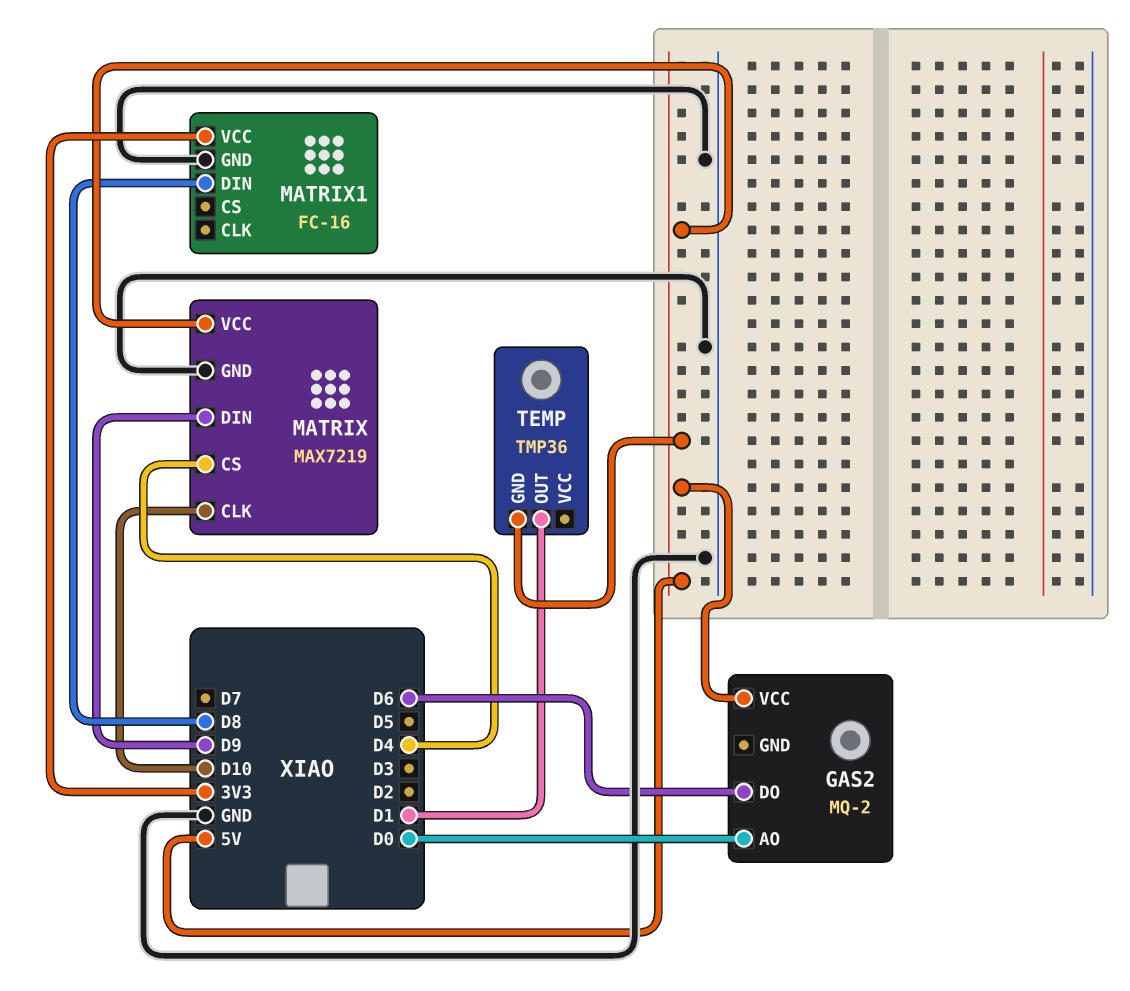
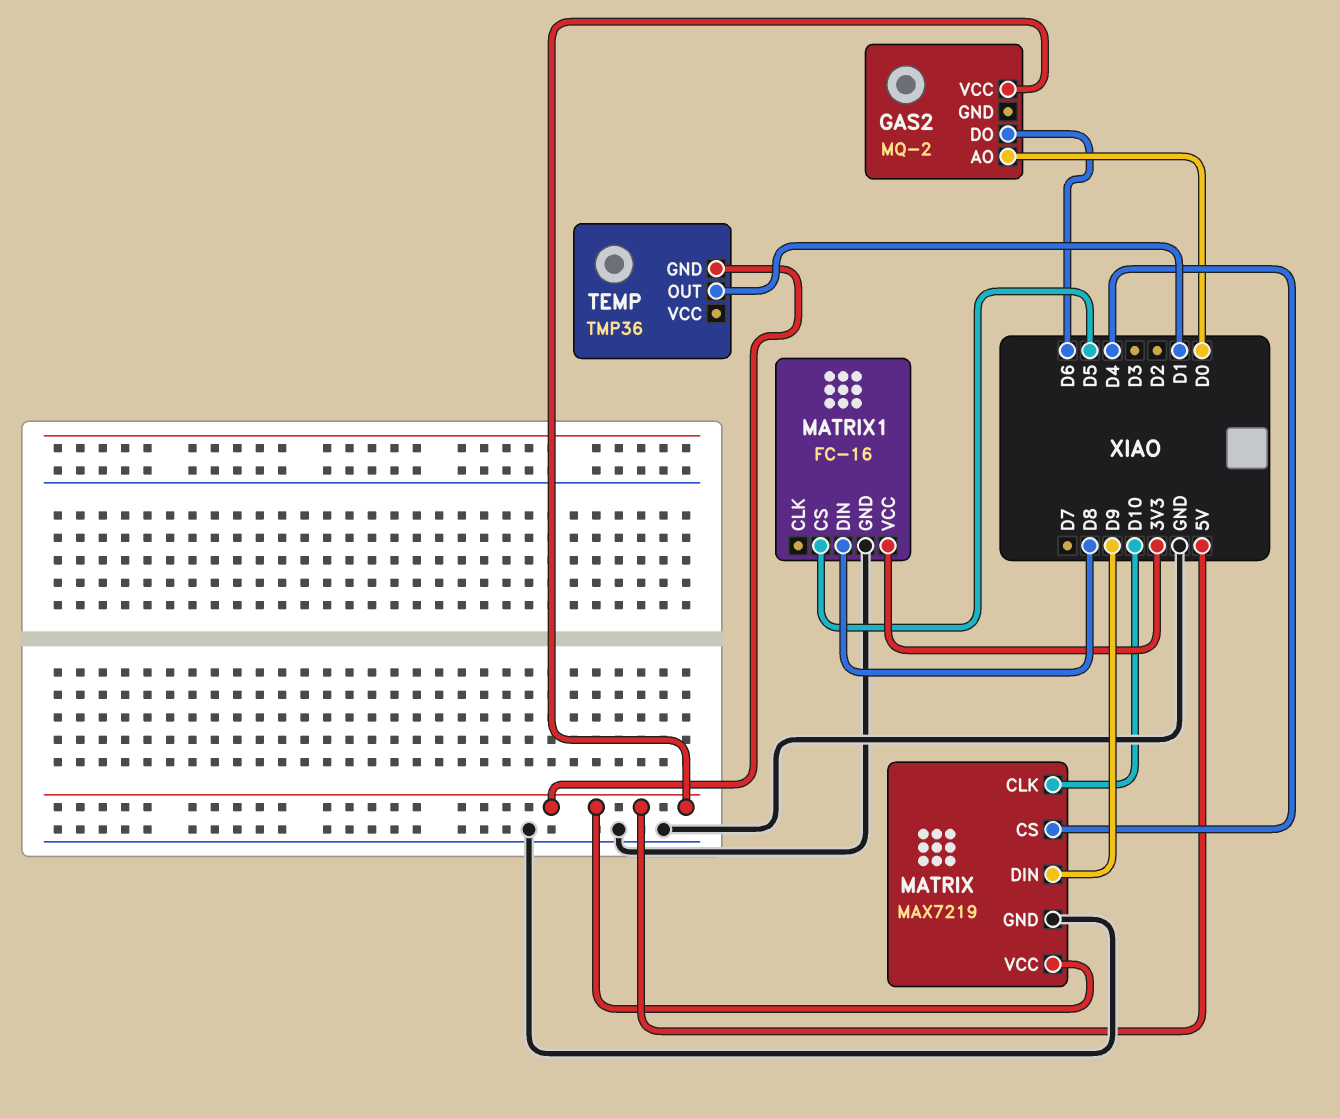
MATRIX1 pin CS: none -> D5

